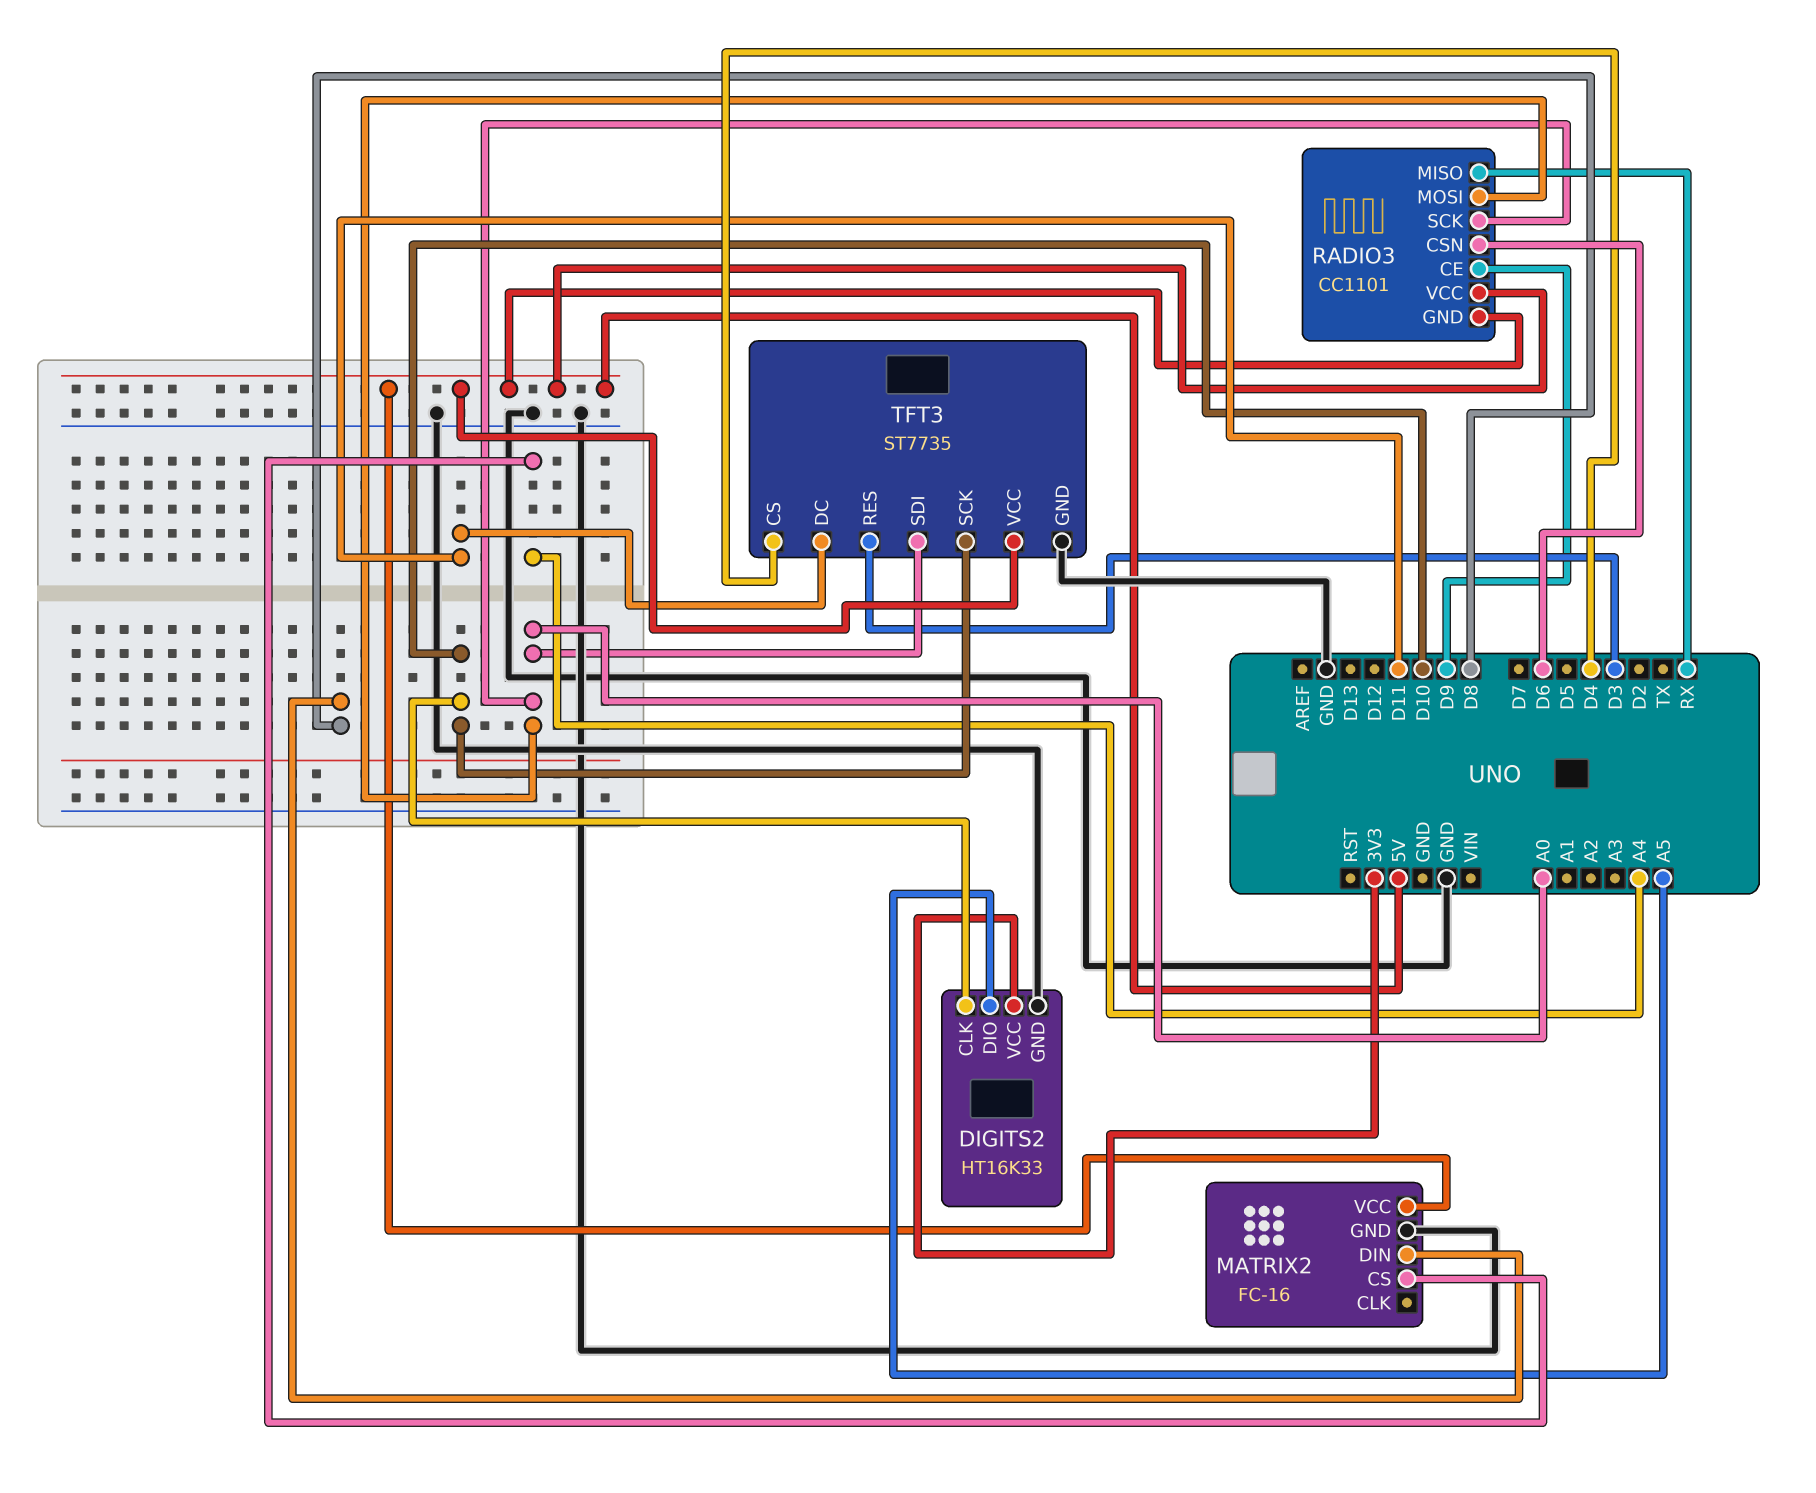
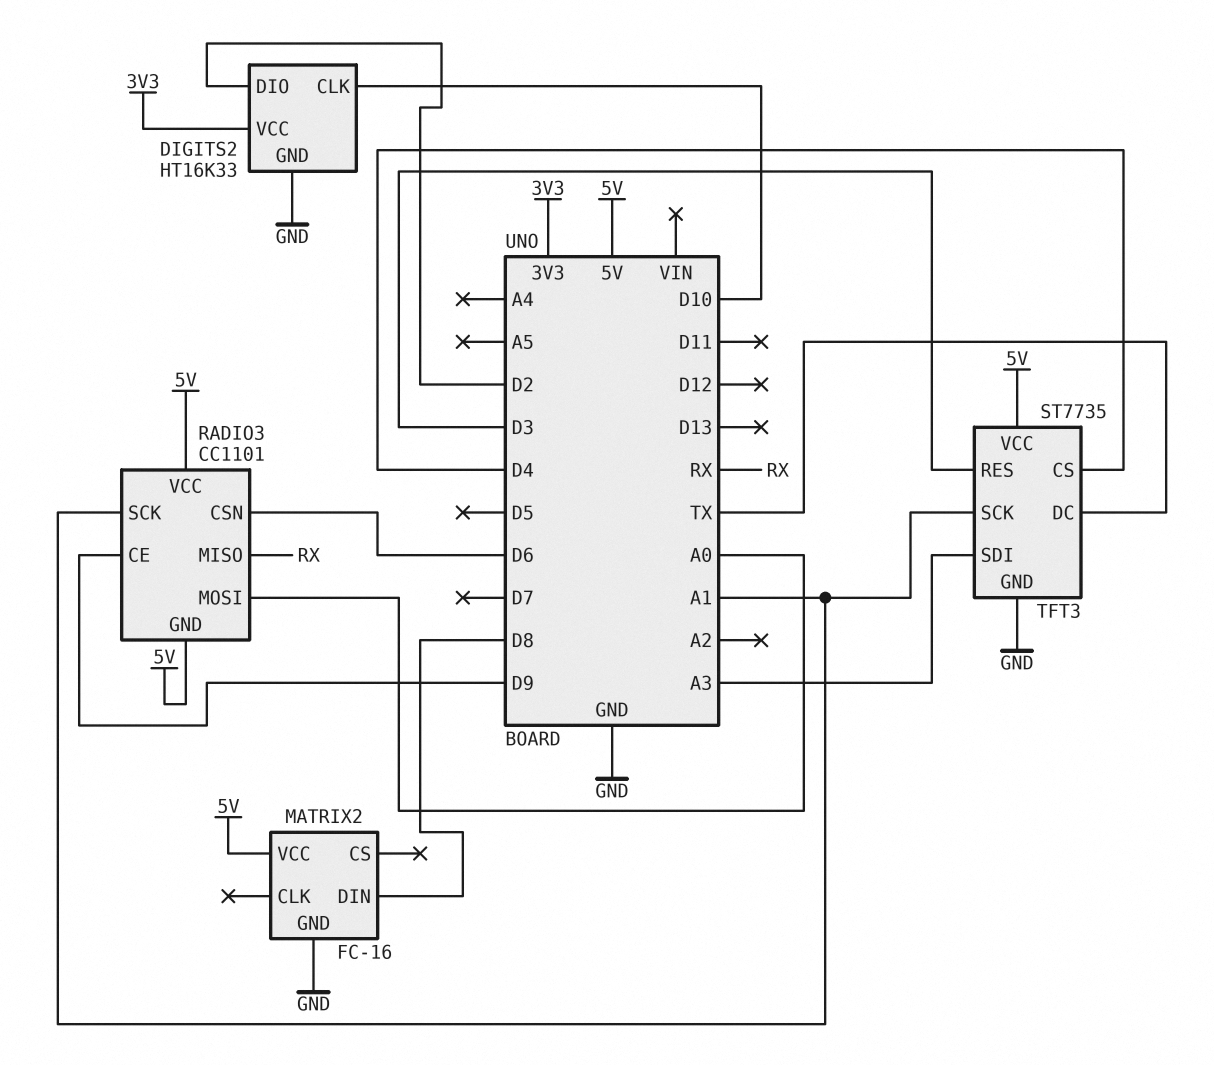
DIGITS2 pin DIO: A5 -> D2
MATRIX2 pin CS: A4 -> none
RADIO3 pin SCK: A0 -> A1
TFT3 pin DC: D11 -> TX
TFT3 pin SCK: D10 -> A1
TFT3 pin SDI: A0 -> A3

